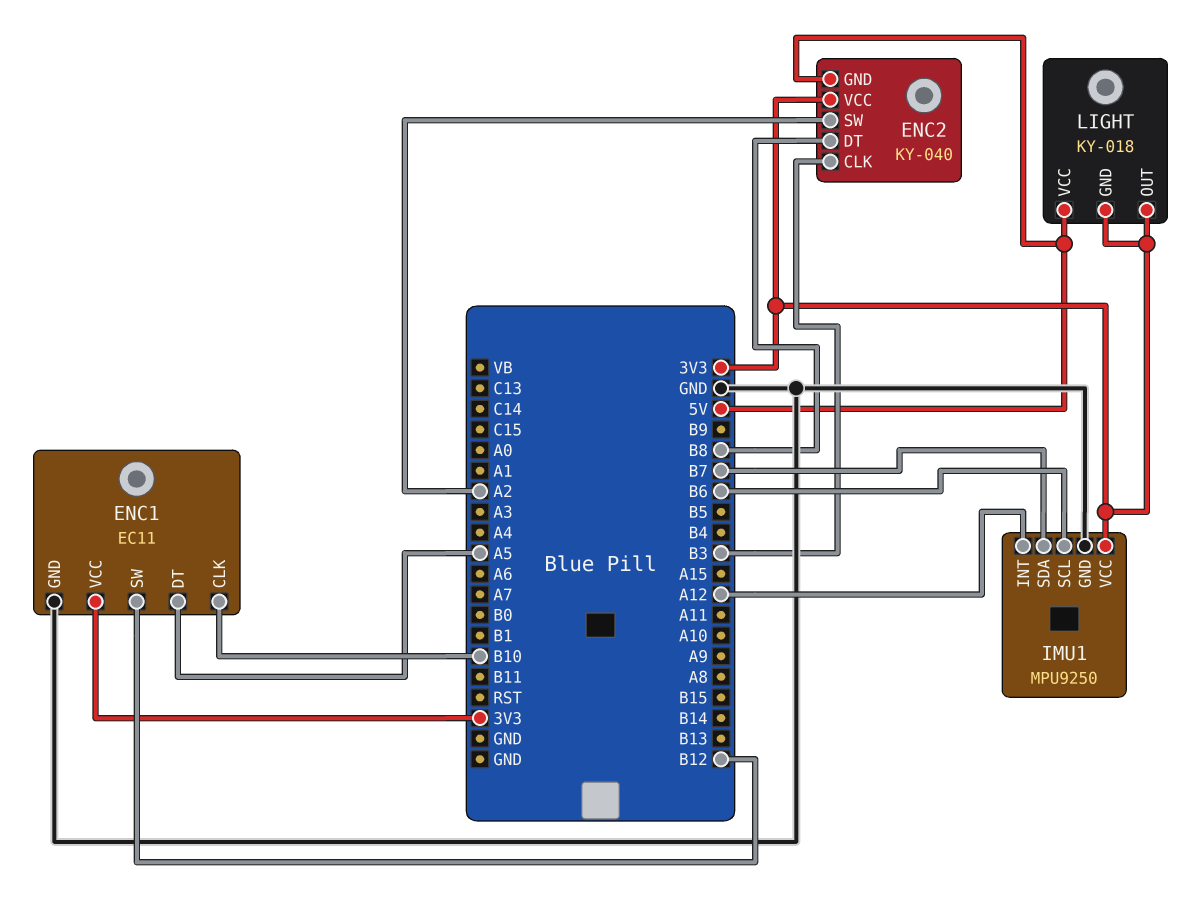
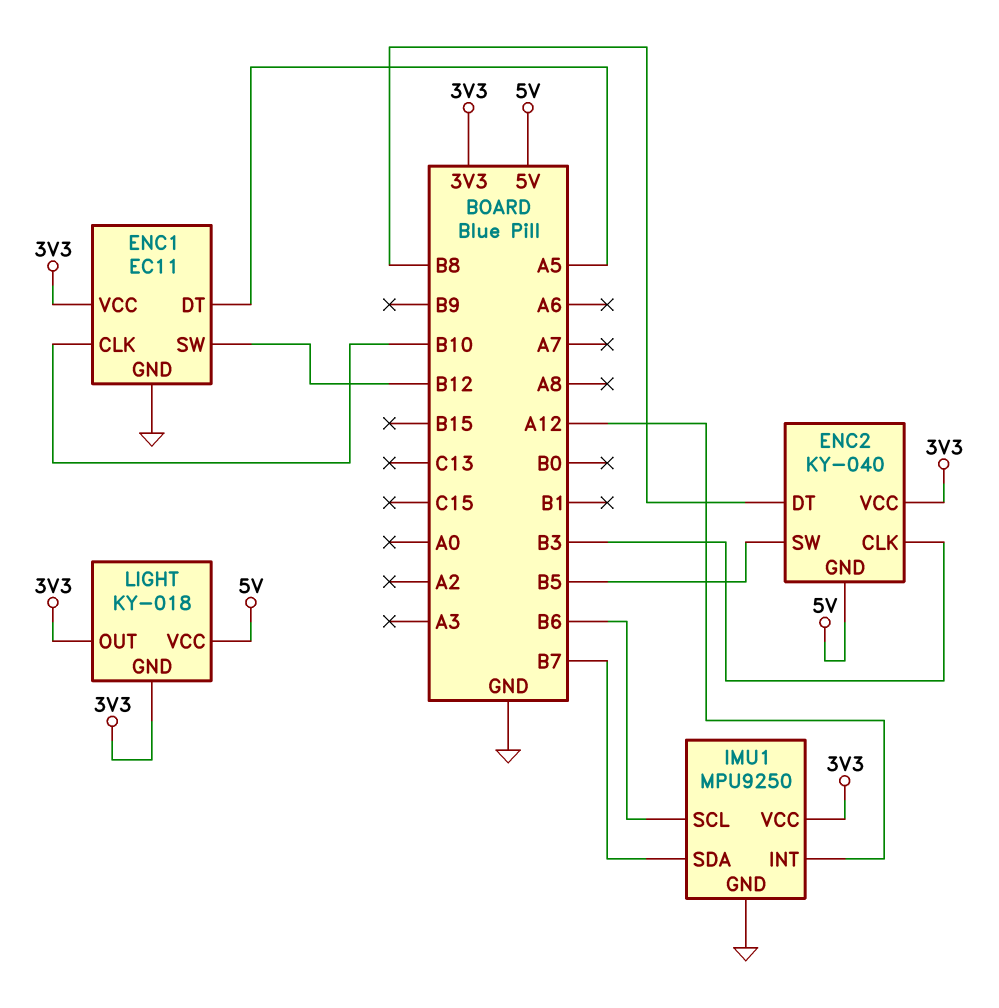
ENC2 pin SW: A2 -> B5

